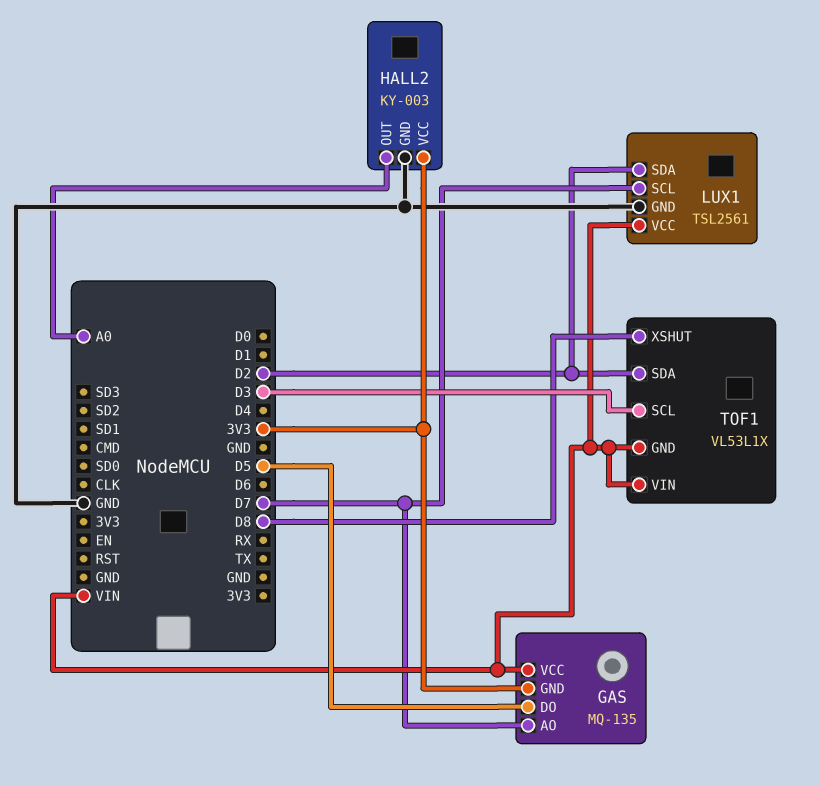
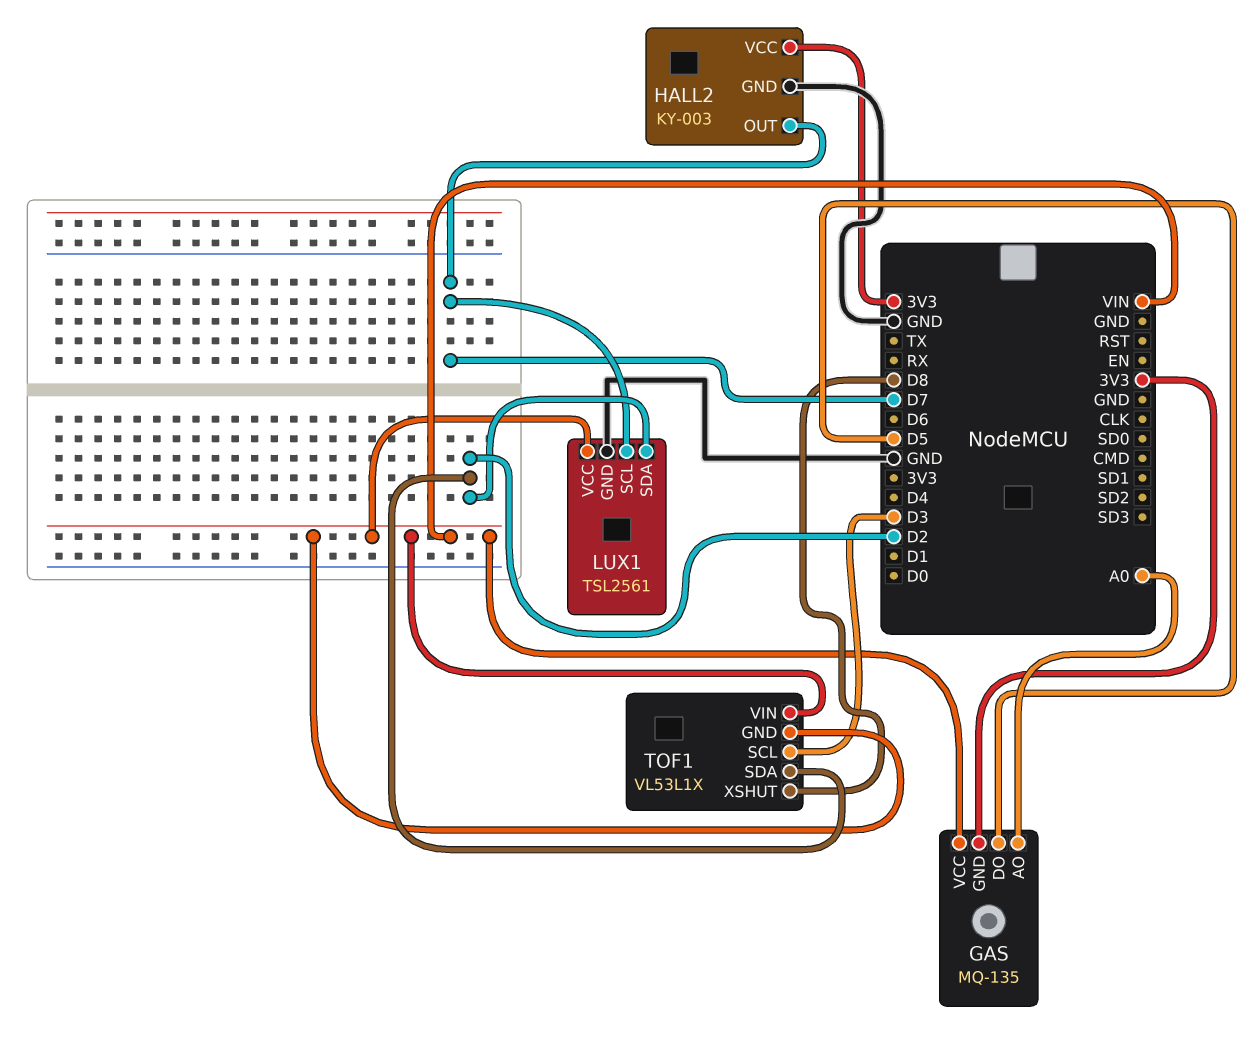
GAS pin AO: D7 -> A0
HALL2 pin OUT: A0 -> D7

